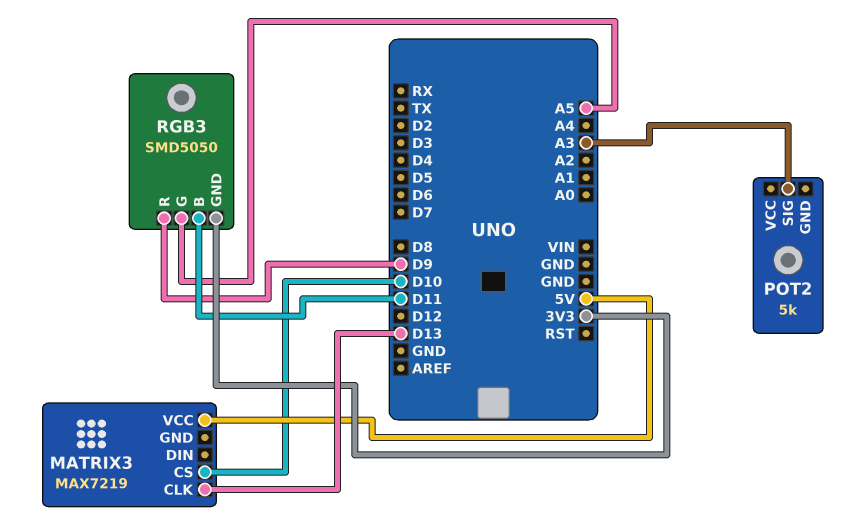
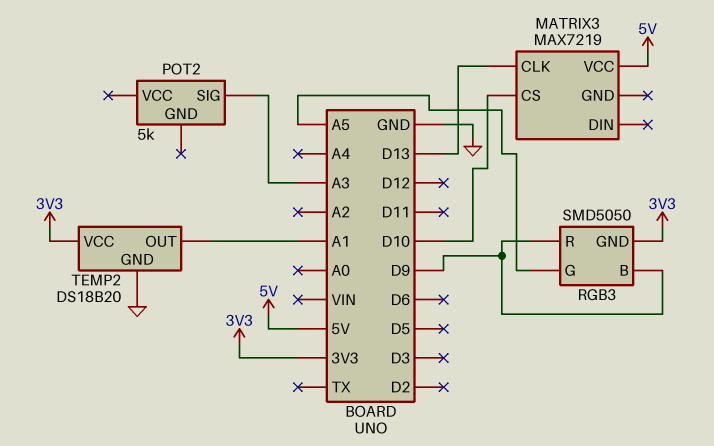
RGB3 pin B: D11 -> D9
TEMP2: none -> DS18B20
TEMP2 pin GND: none -> GND
TEMP2 pin OUT: none -> A1
TEMP2 pin VCC: none -> 3V3

